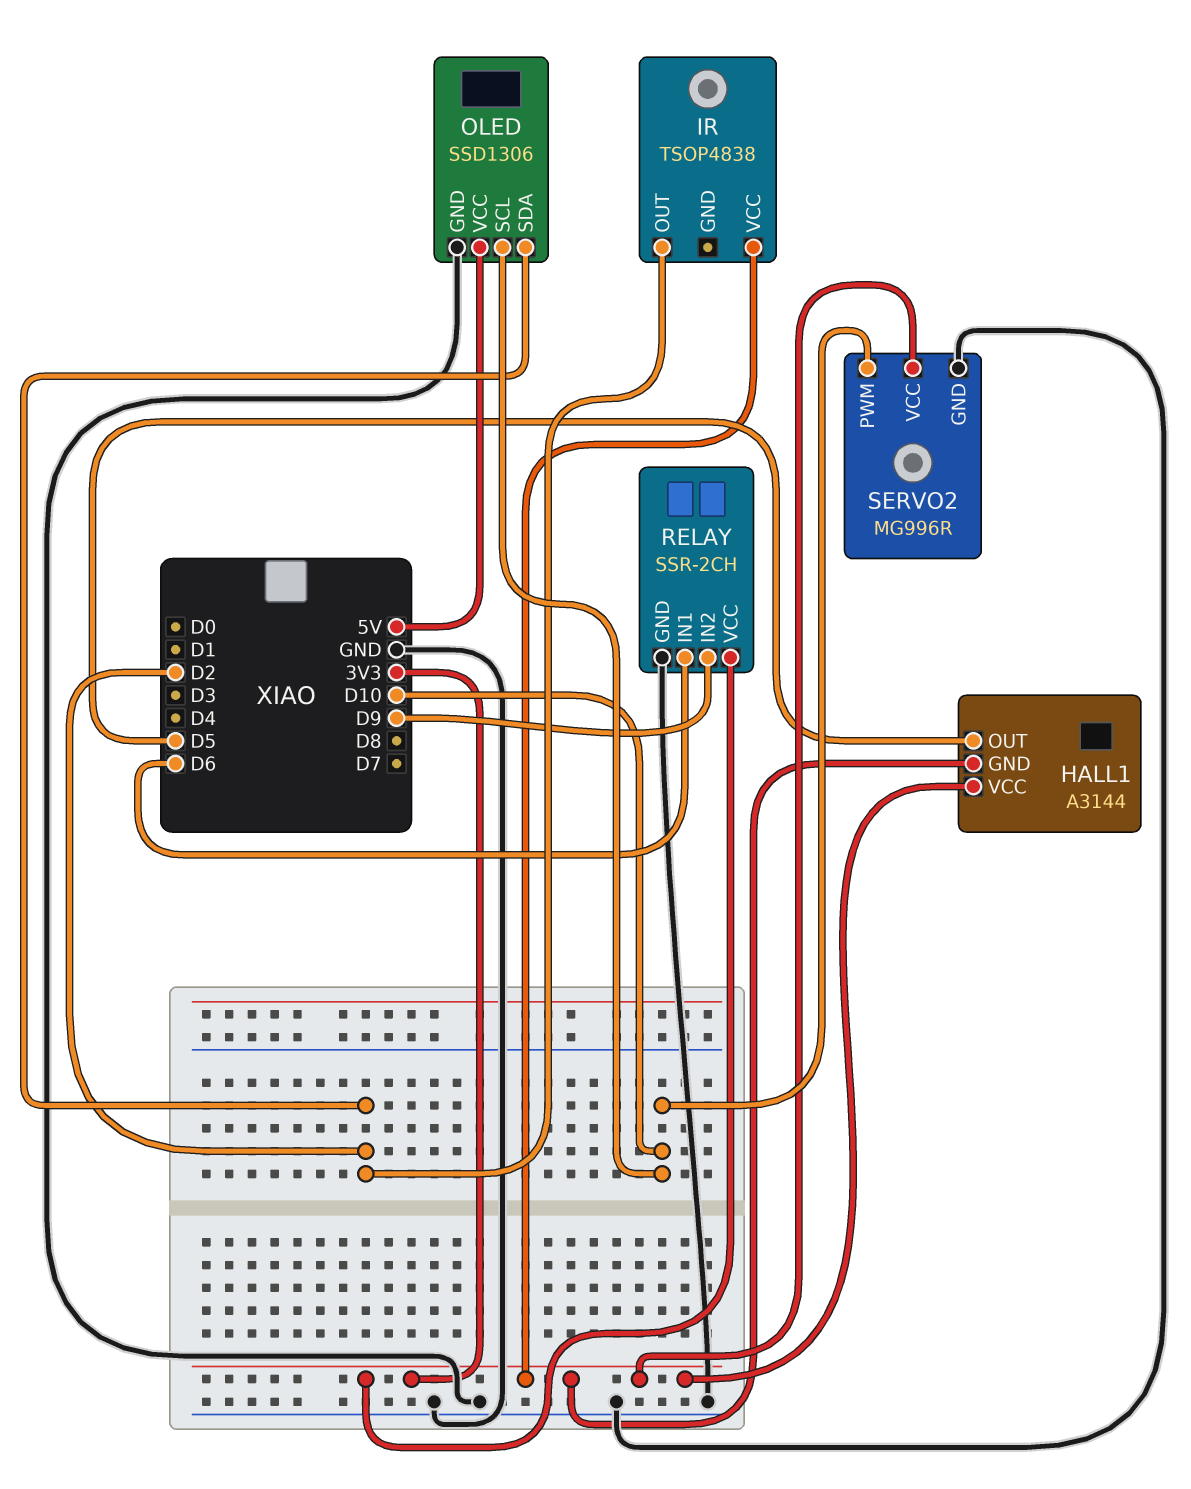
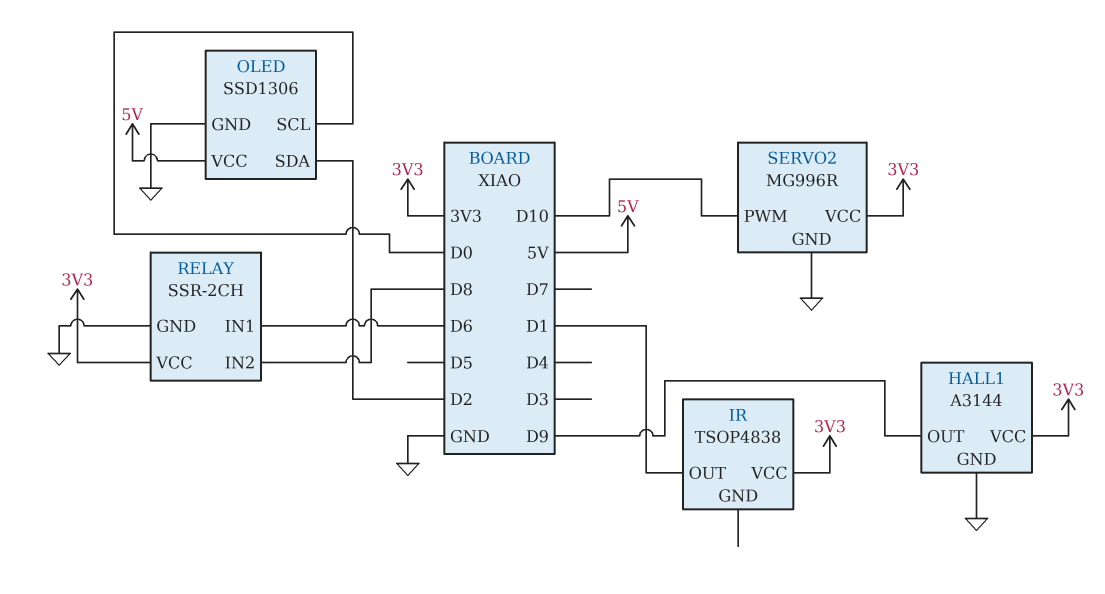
HALL1 pin GND: 3V3 -> GND
HALL1 pin OUT: D5 -> D9
IR pin OUT: D2 -> D1
OLED pin SCL: D10 -> D0
RELAY pin IN2: D9 -> D8

